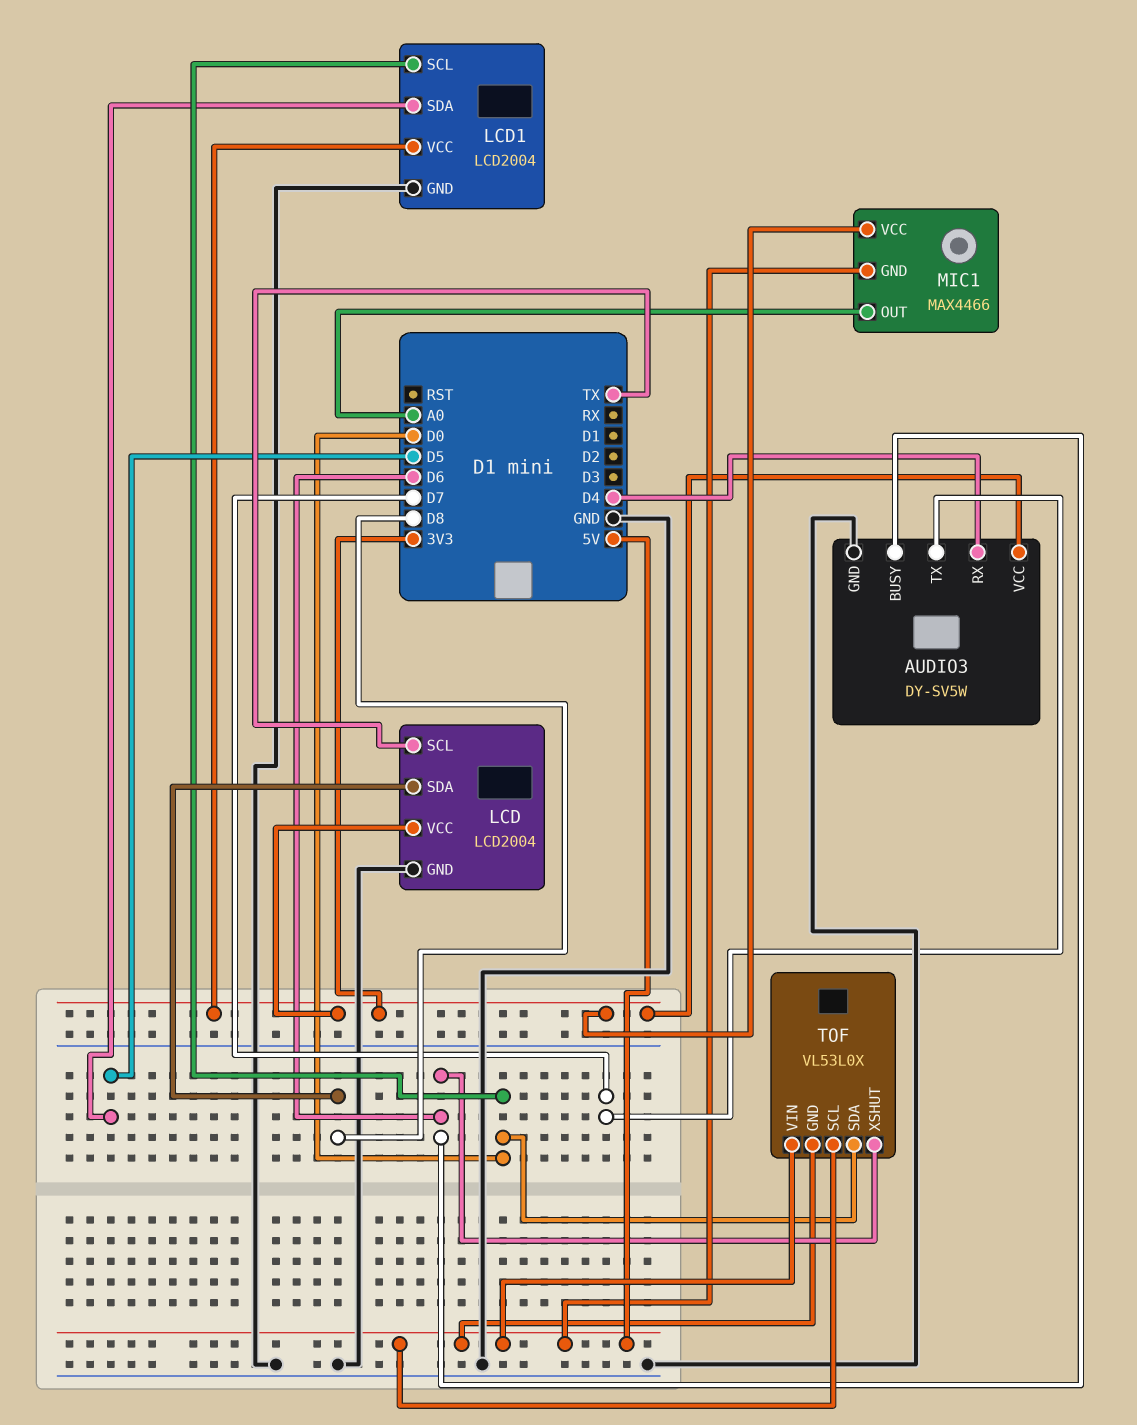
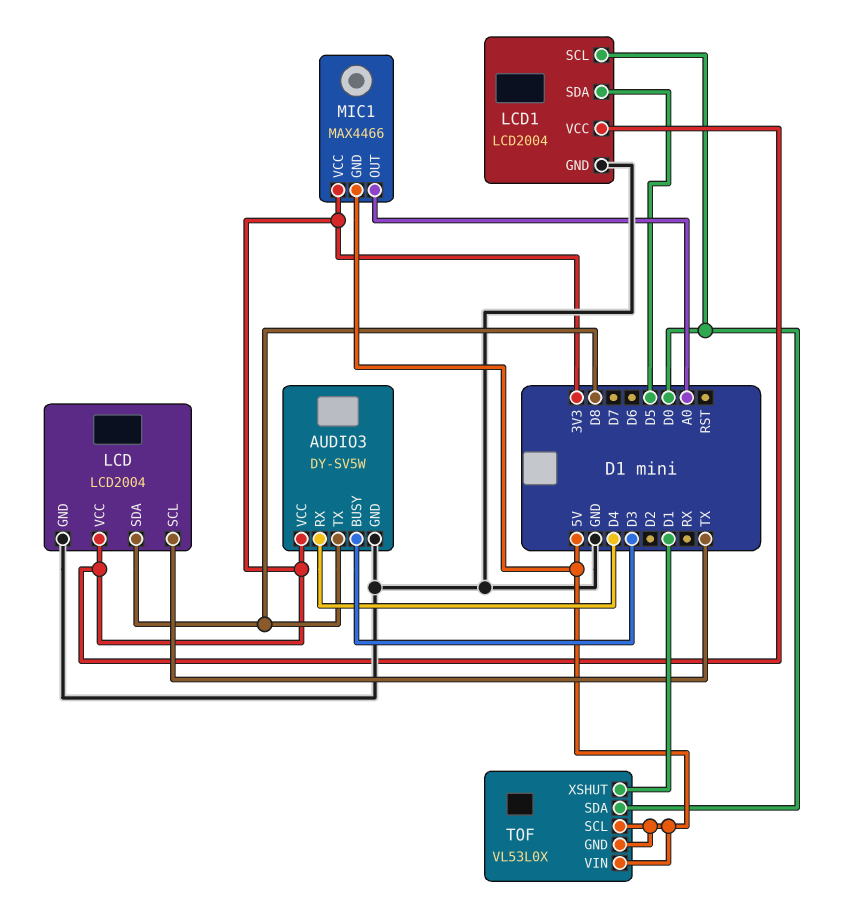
AUDIO3 pin BUSY: D6 -> D3
AUDIO3 pin TX: D7 -> D8
TOF pin XSHUT: D6 -> D1

